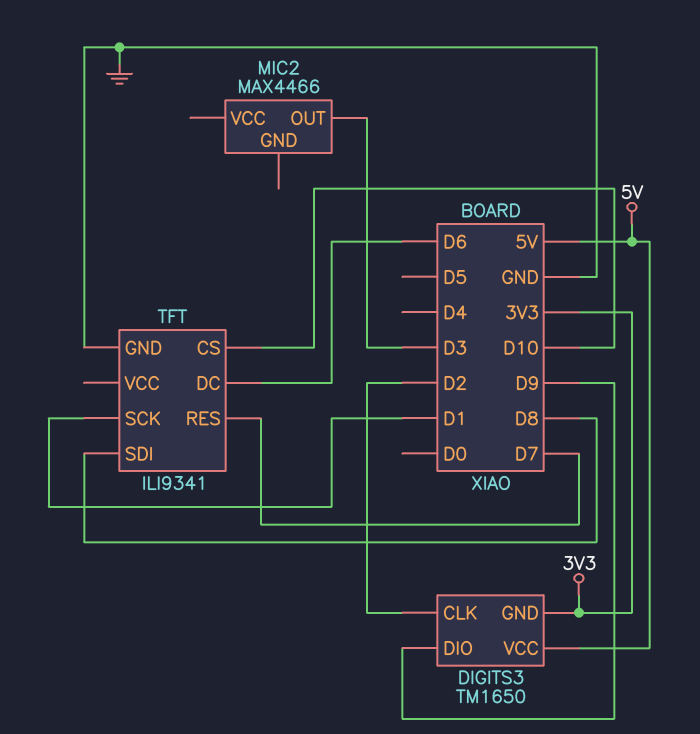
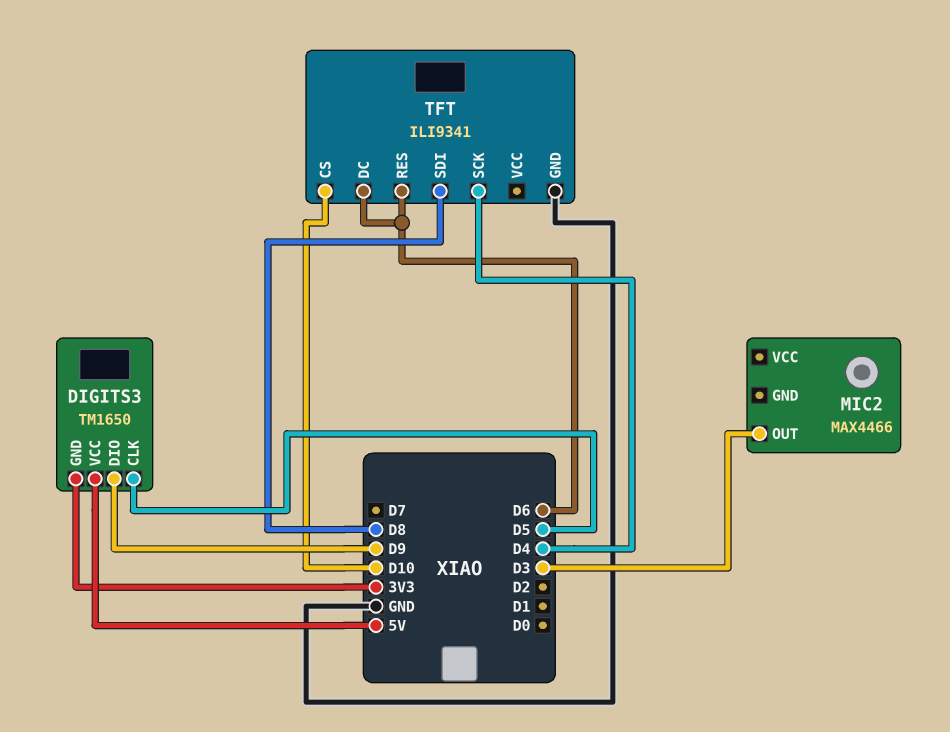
DIGITS3 pin CLK: D2 -> D5
TFT pin RES: D7 -> D6
TFT pin SCK: D1 -> D4

